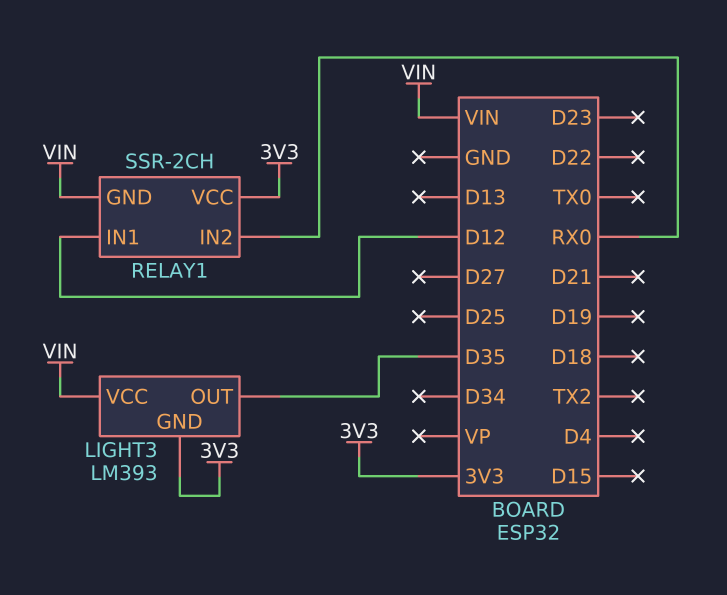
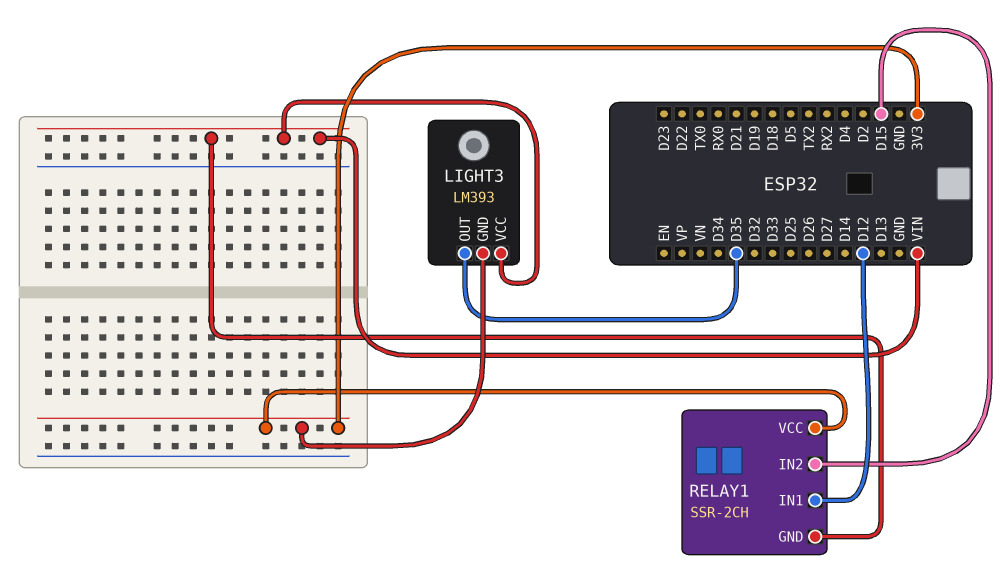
RELAY1 pin IN2: RX0 -> D15

